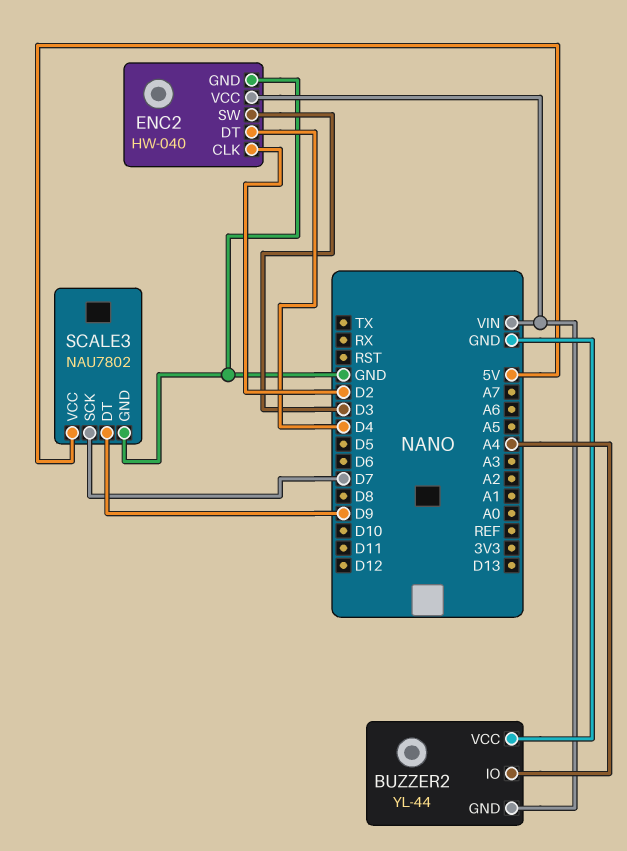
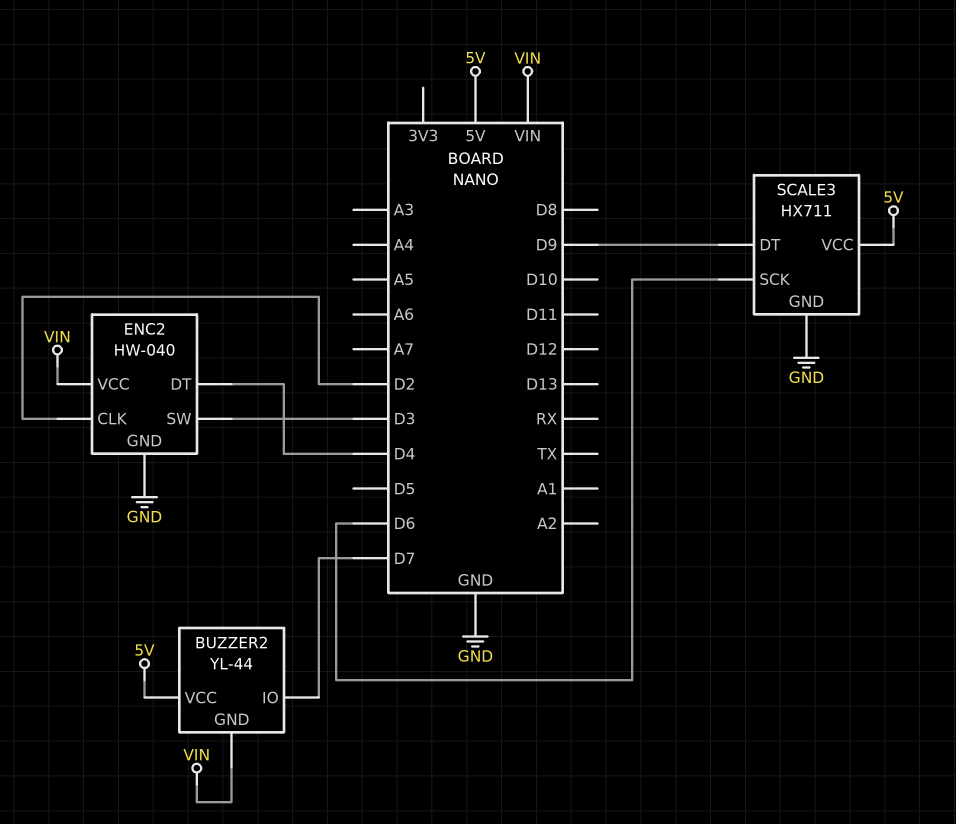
BUZZER2 pin IO: A4 -> D7
BUZZER2 pin VCC: GND -> 5V
SCALE3: NAU7802 -> HX711
SCALE3 pin SCK: D7 -> D6

